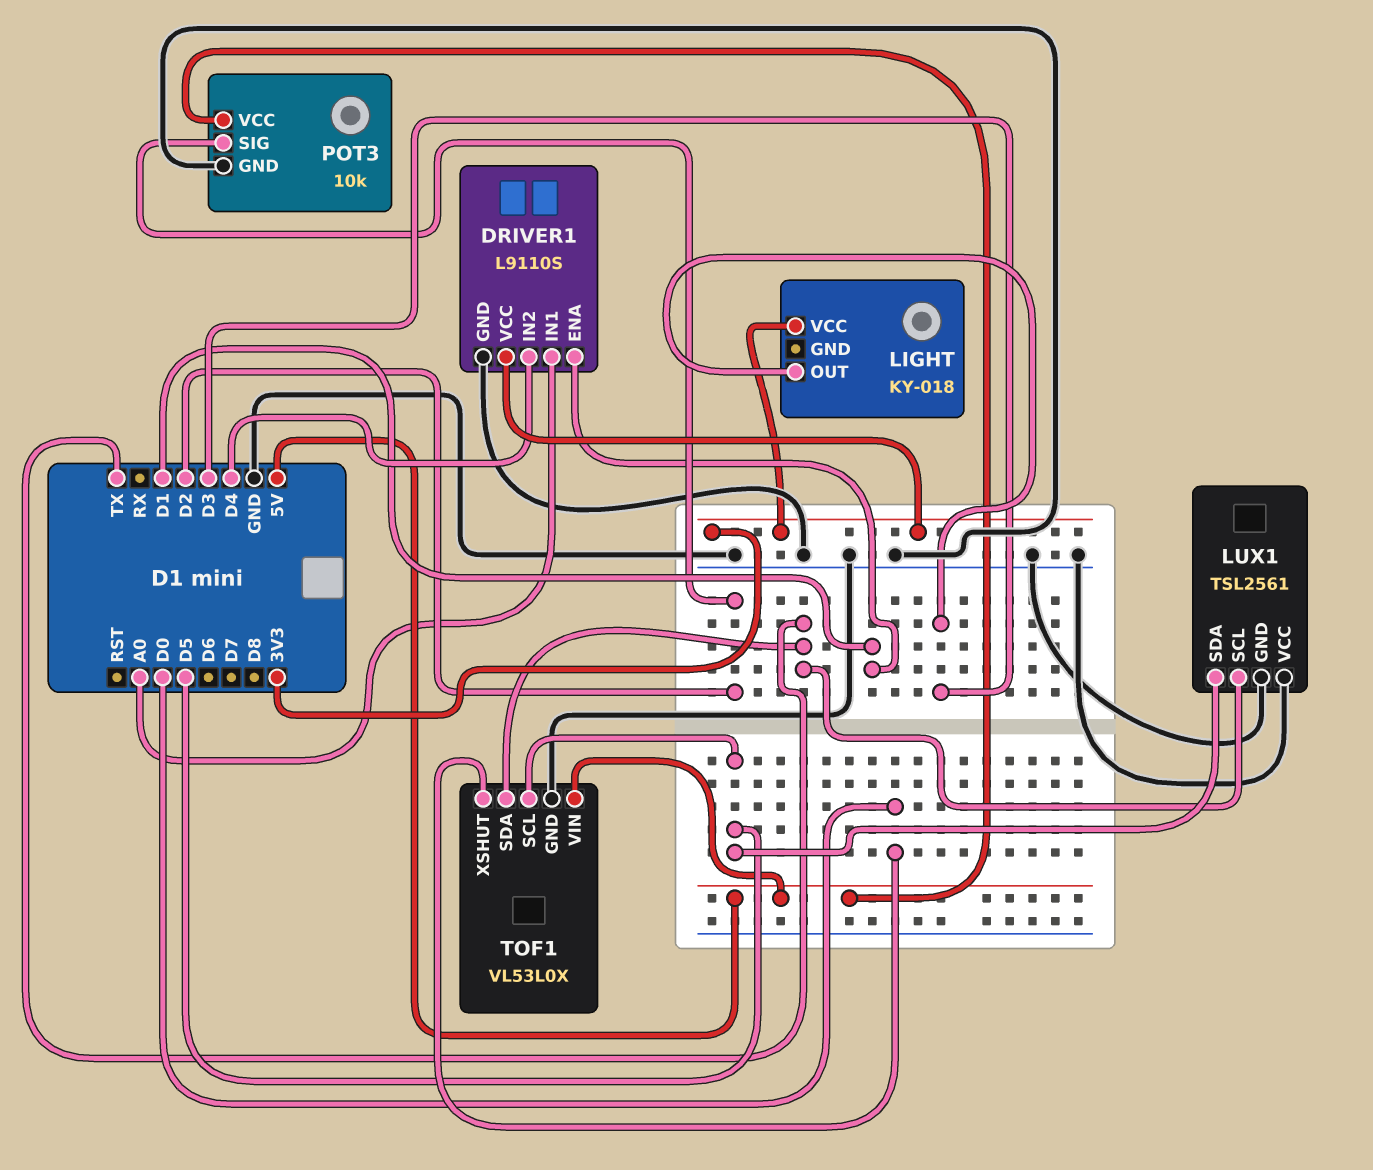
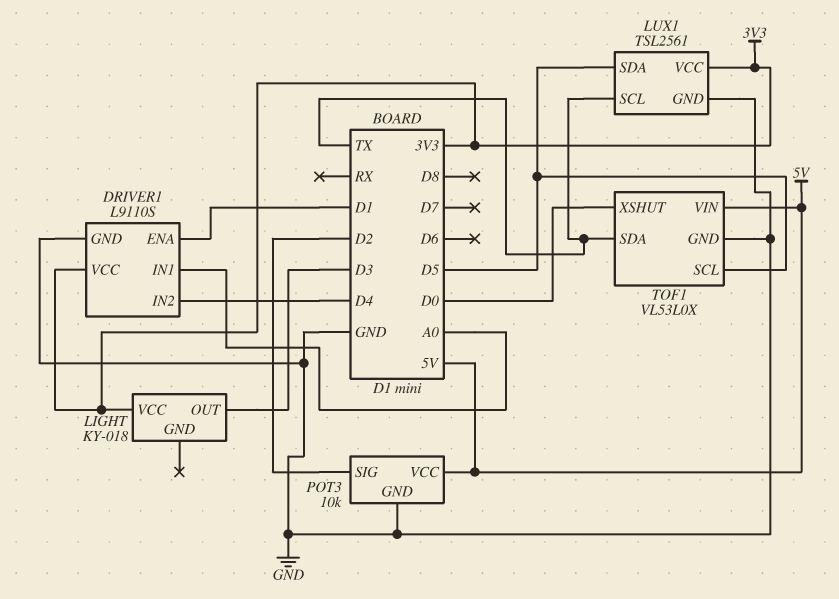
LUX1 pin VCC: GND -> 3V3

